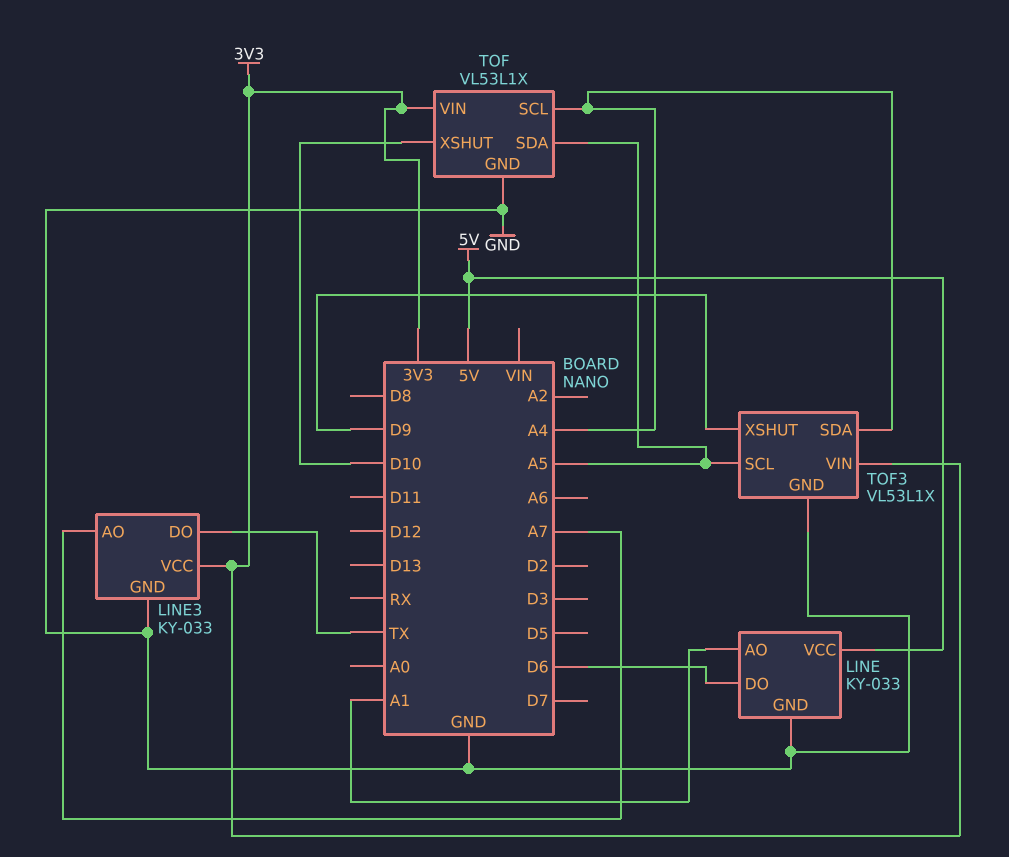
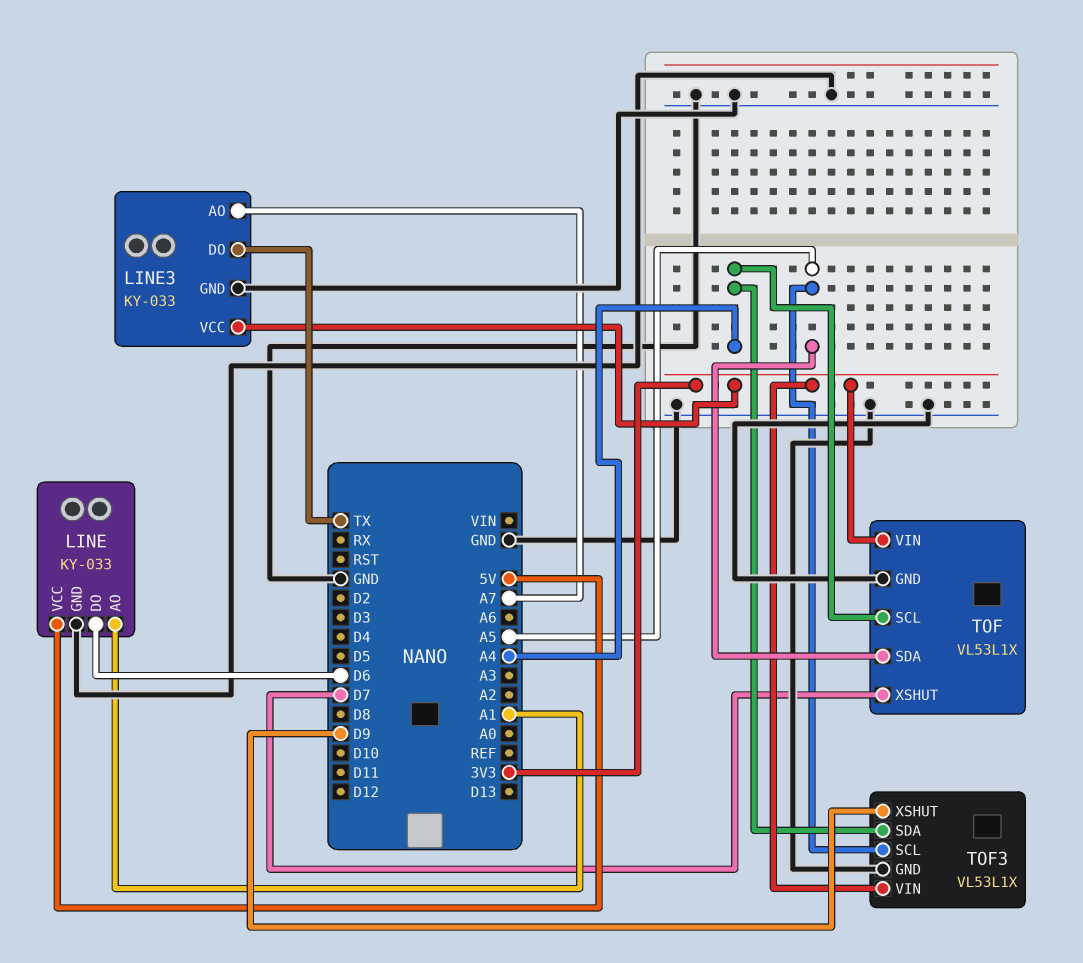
TOF pin XSHUT: D10 -> D7

